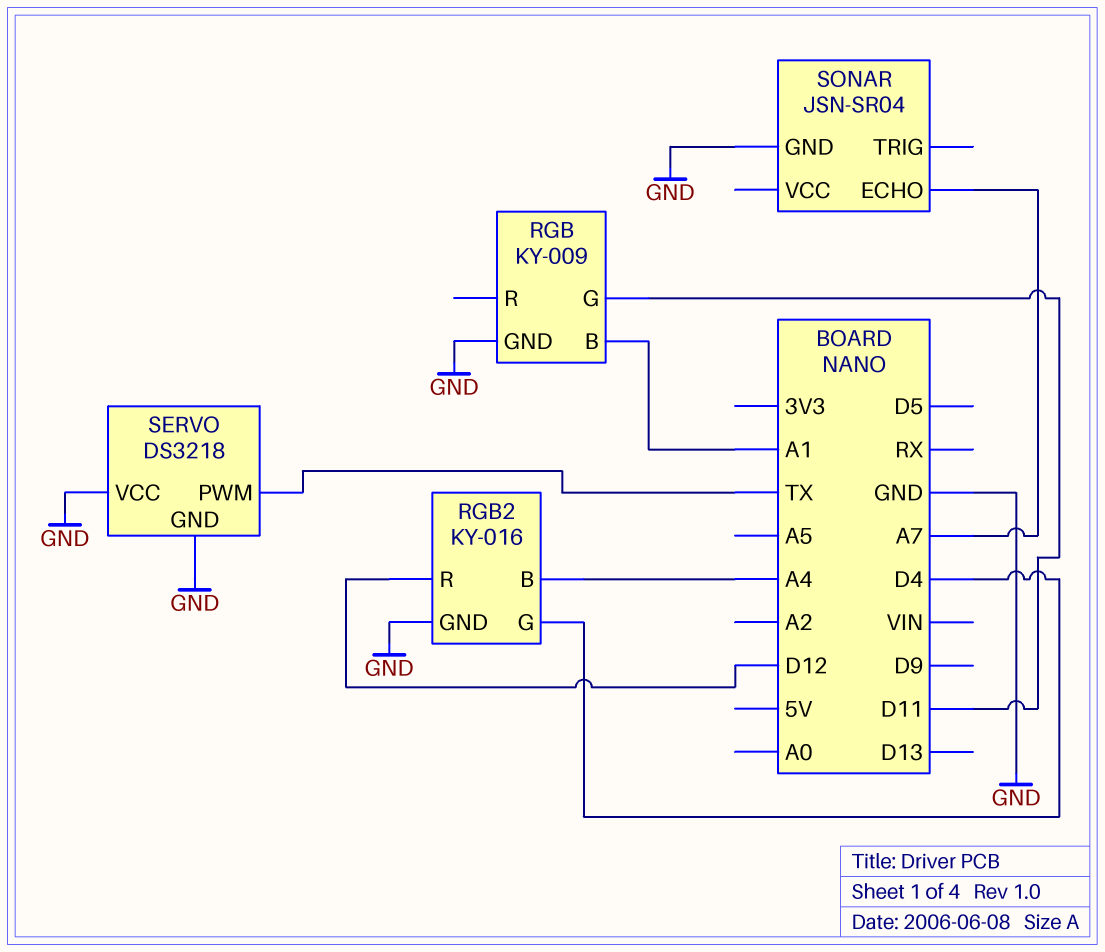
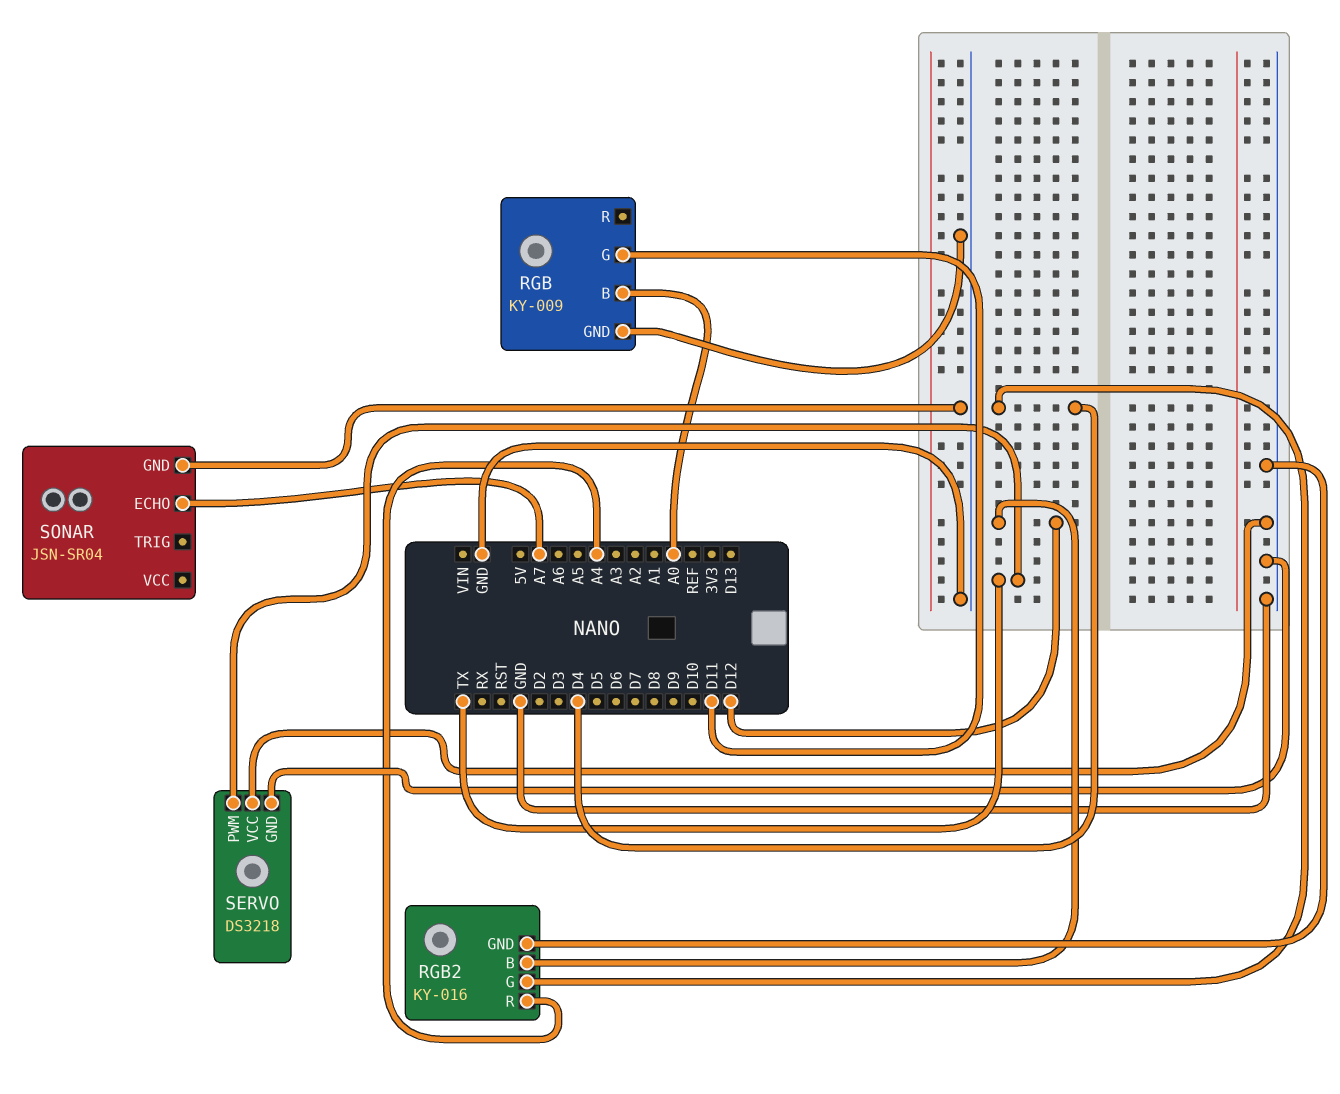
RGB pin B: A1 -> A0
RGB2 pin B: A4 -> D12
RGB2 pin R: D12 -> A4

